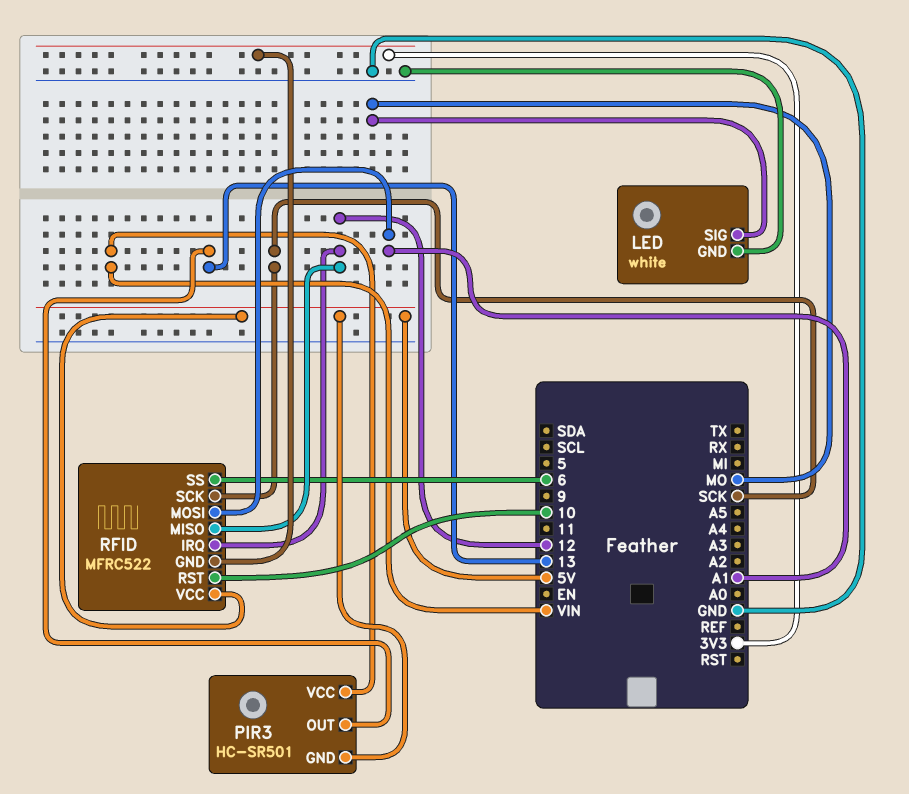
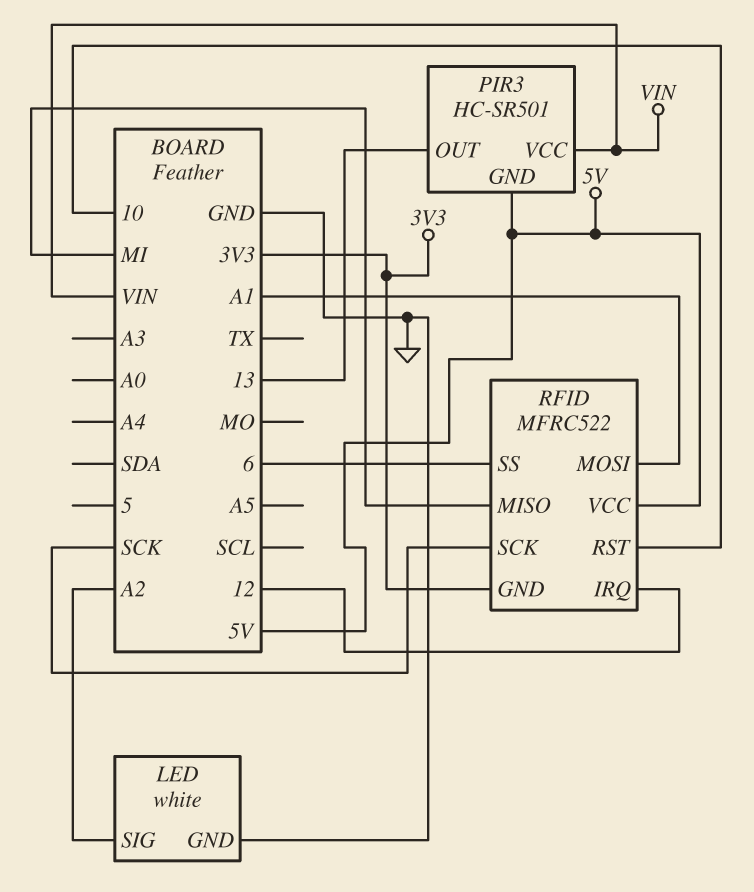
LED pin SIG: MO -> A2
RFID pin MISO: 12 -> MI

